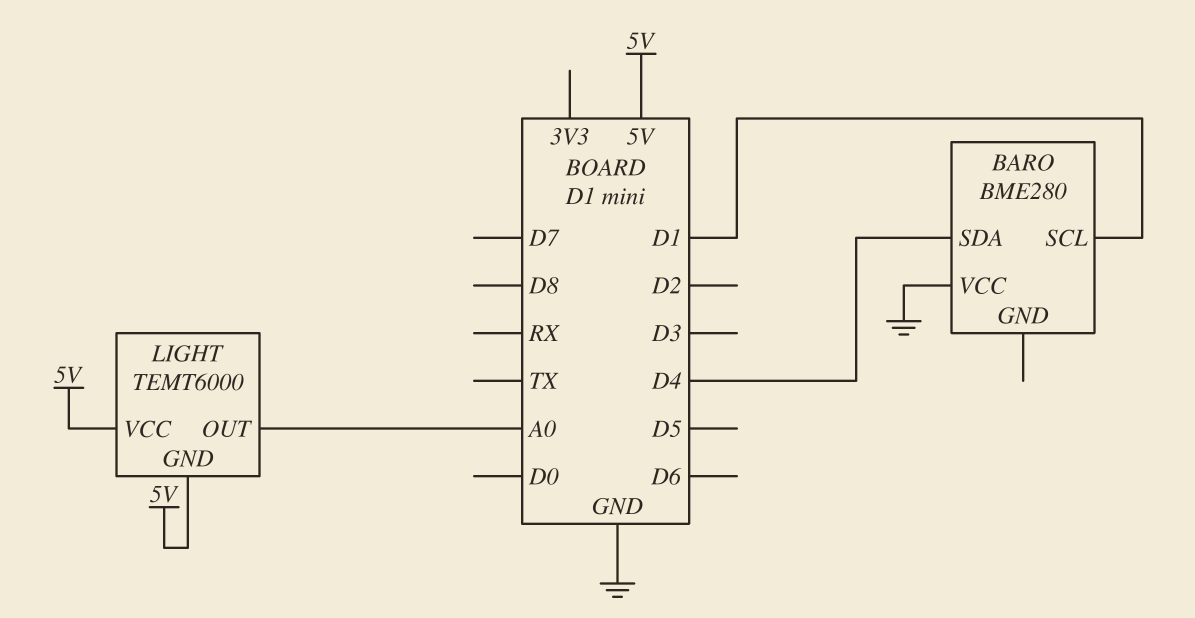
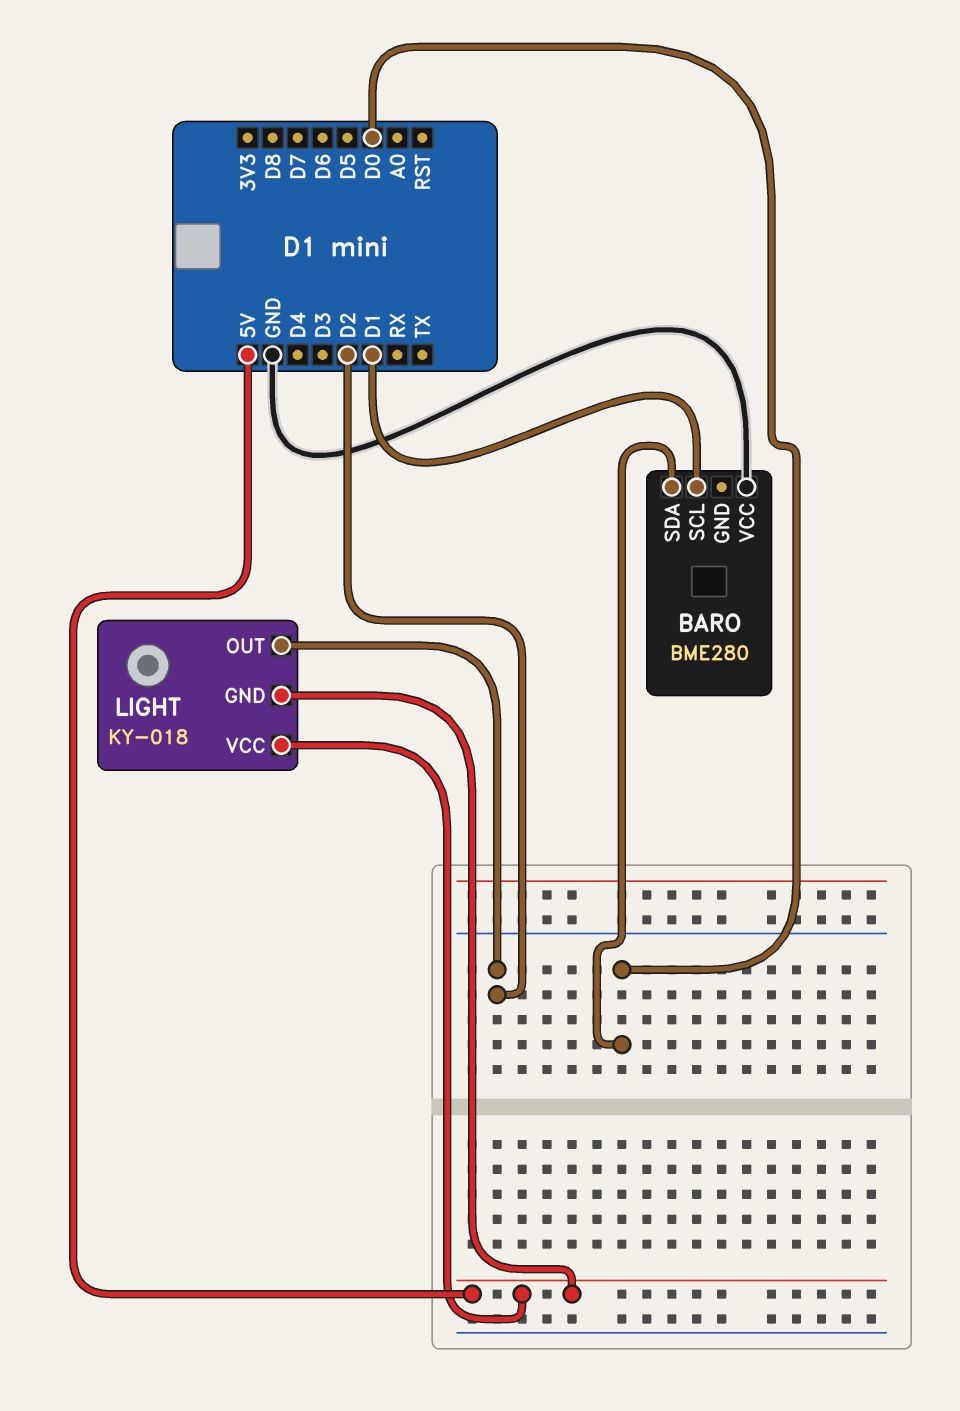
BARO pin SDA: D4 -> D0
LIGHT: TEMT6000 -> KY-018
LIGHT pin OUT: A0 -> D2

